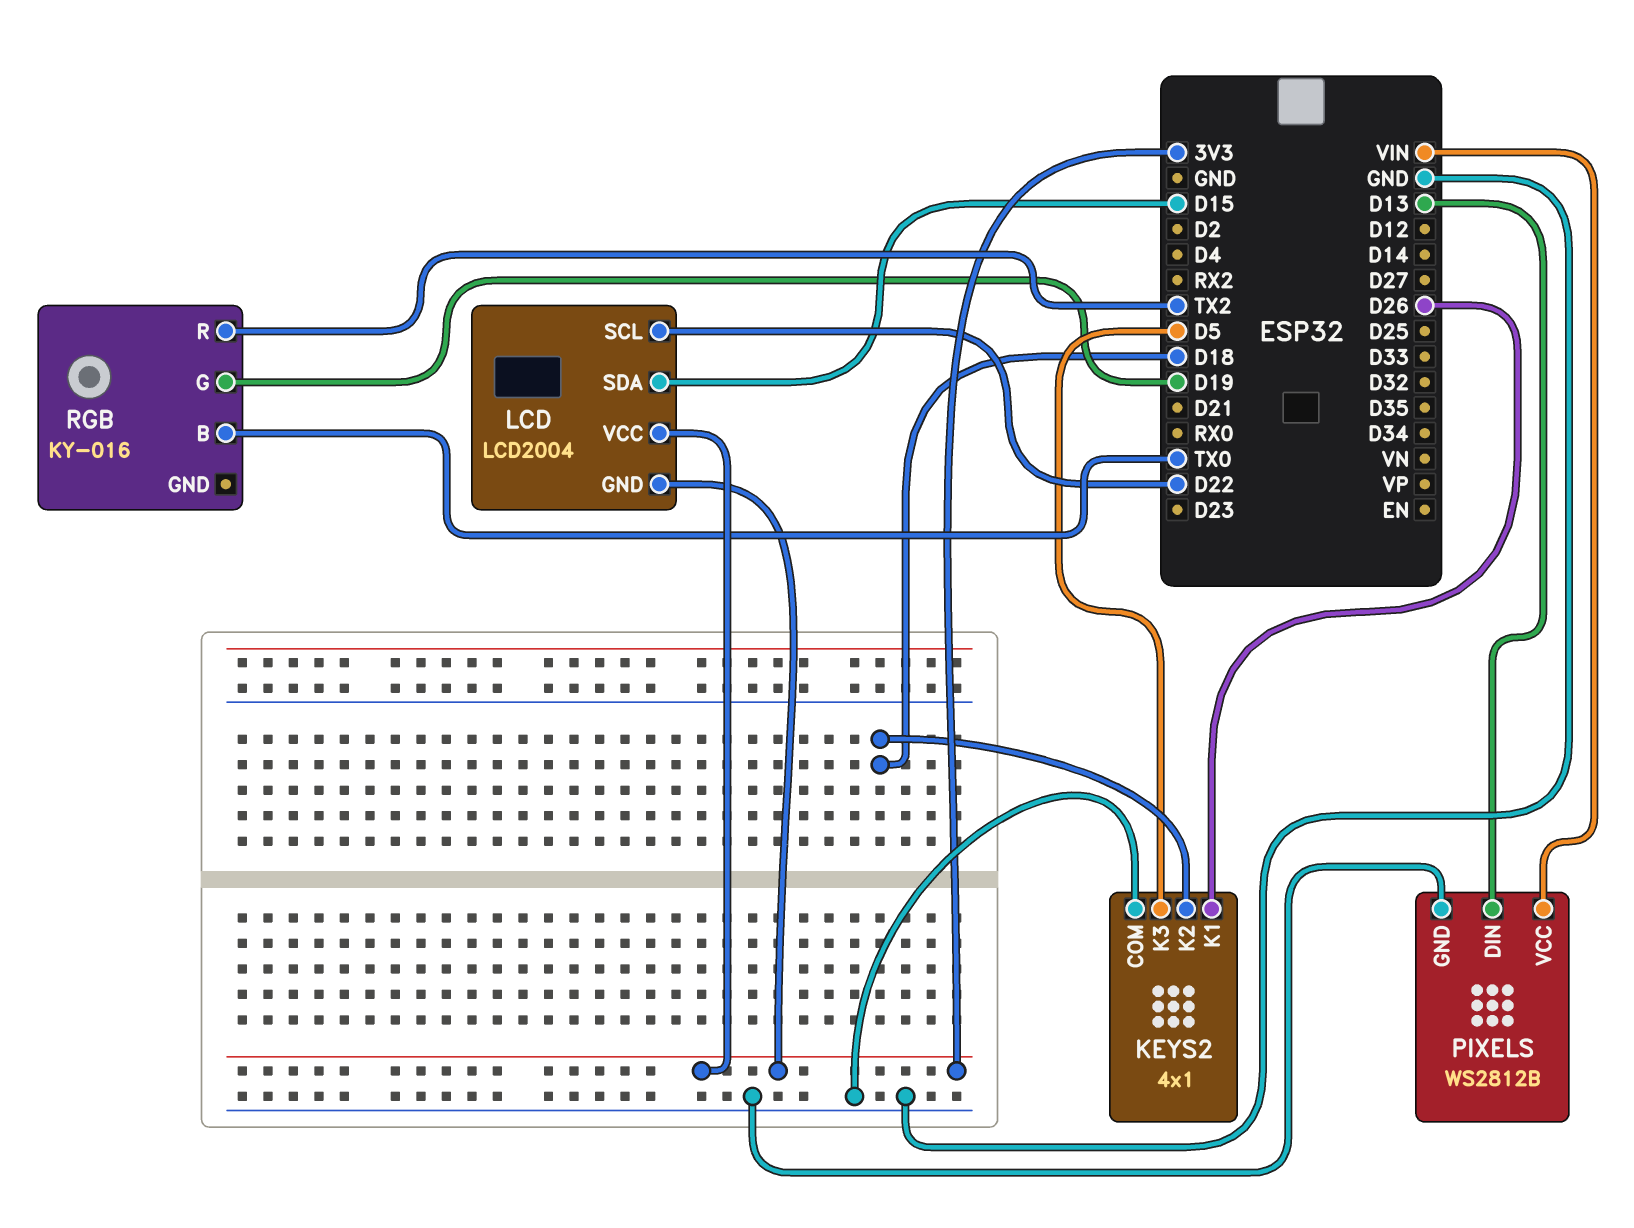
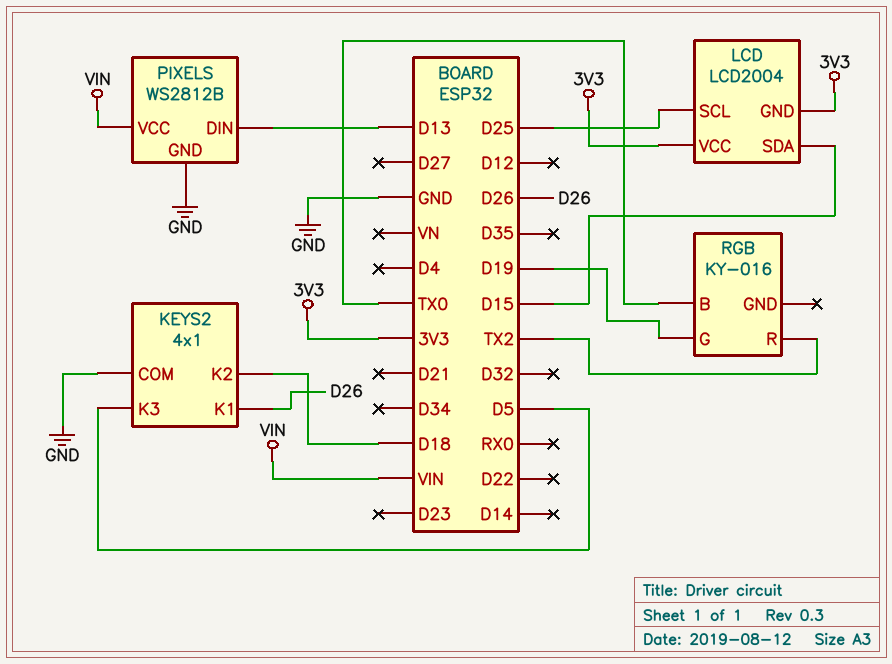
LCD pin SCL: D22 -> D25

